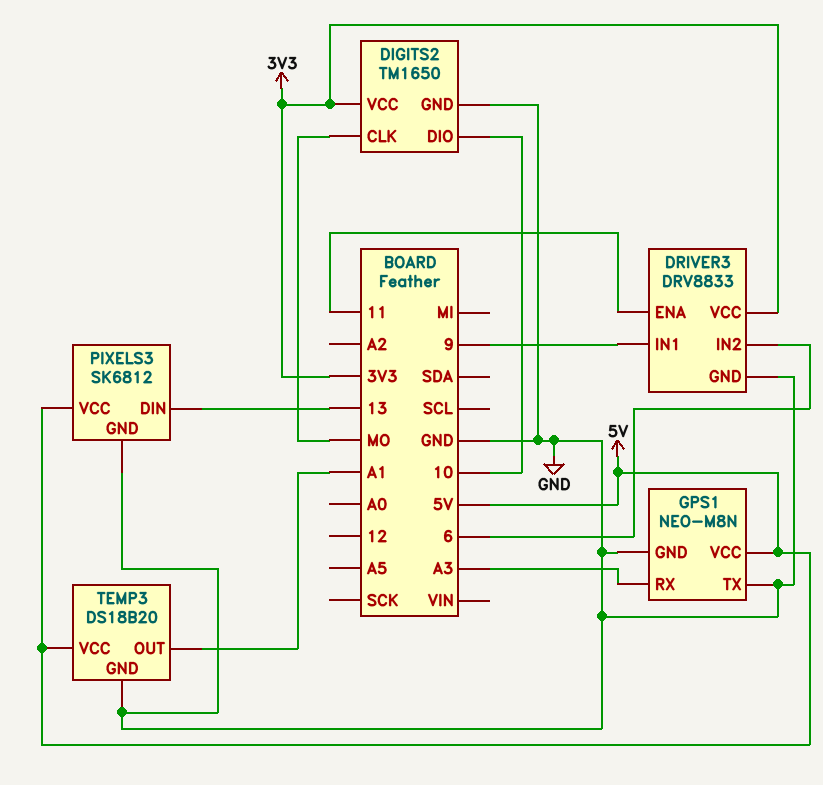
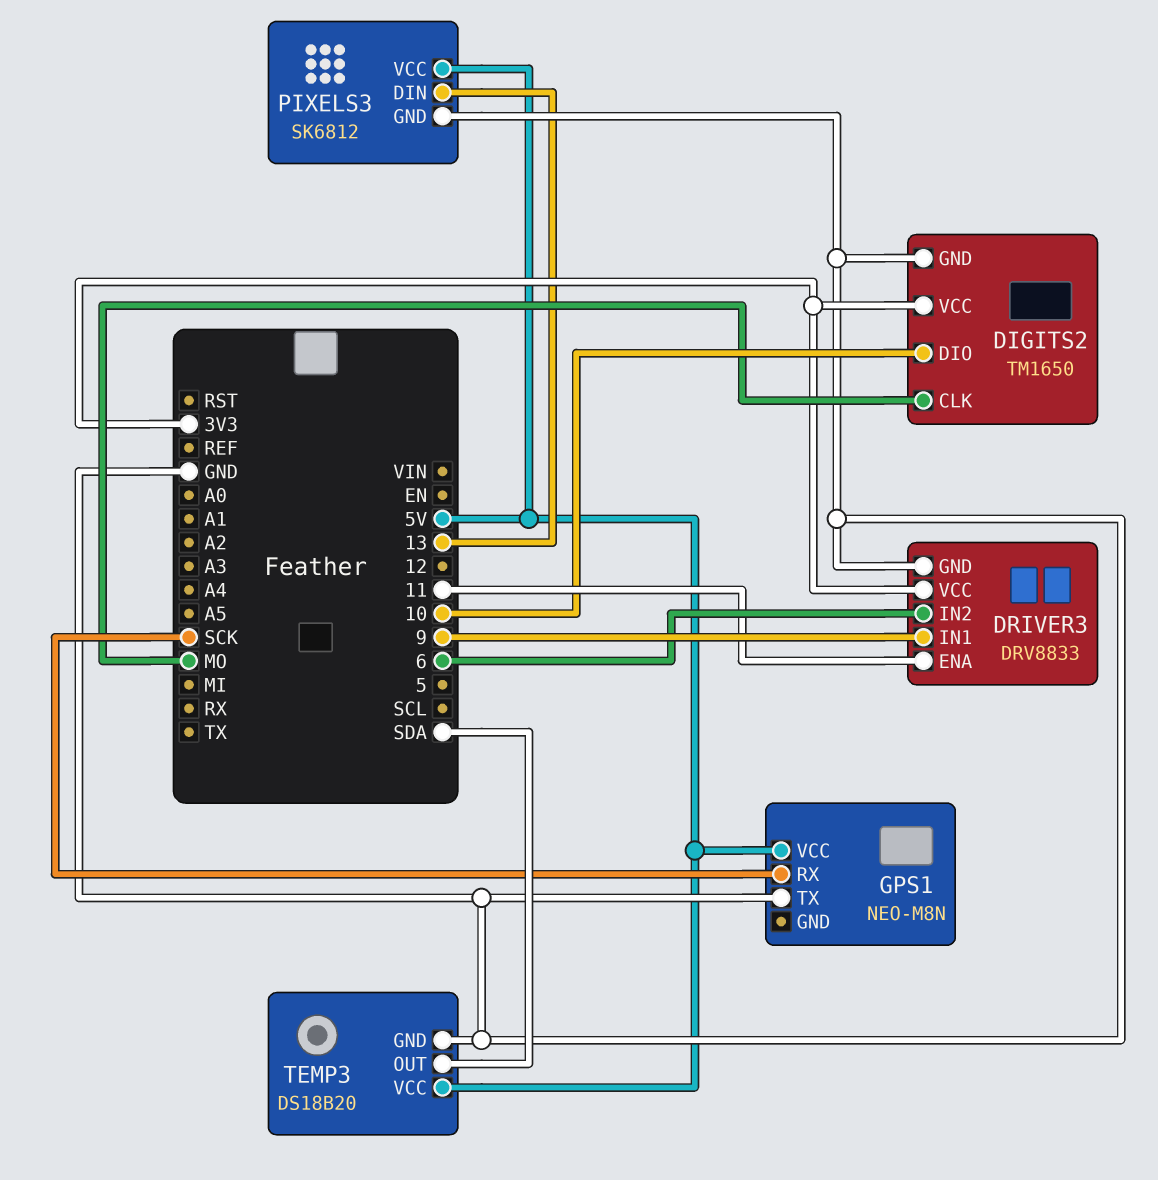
GPS1 pin GND: GND -> none
GPS1 pin RX: A3 -> SCK
TEMP3 pin OUT: A1 -> SDA

